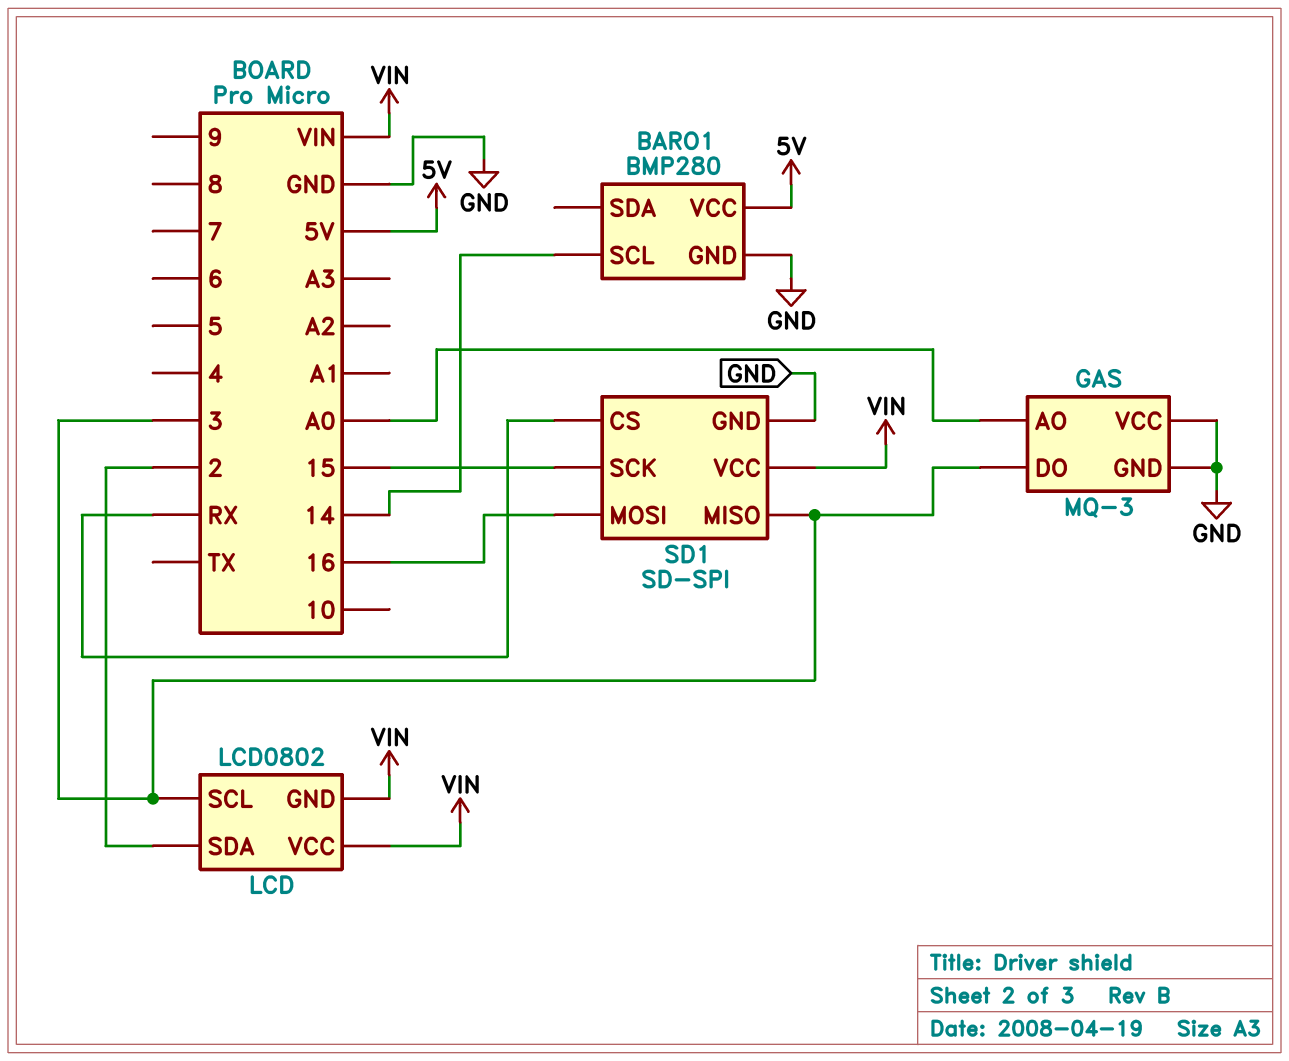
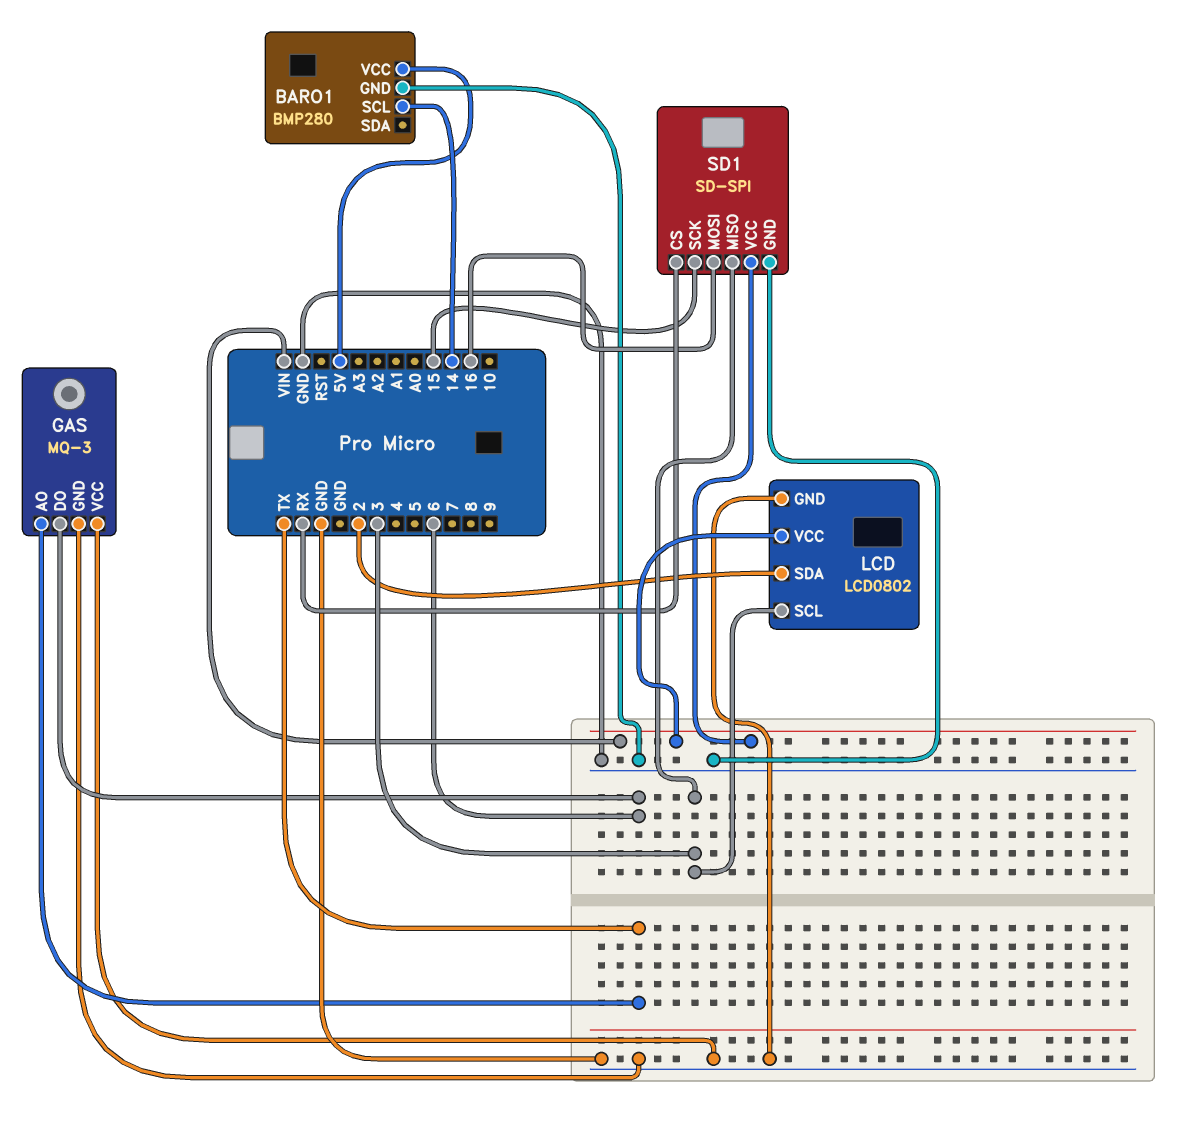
GAS pin AO: A0 -> TX
GAS pin DO: 3 -> 6
LCD pin GND: VIN -> GND

